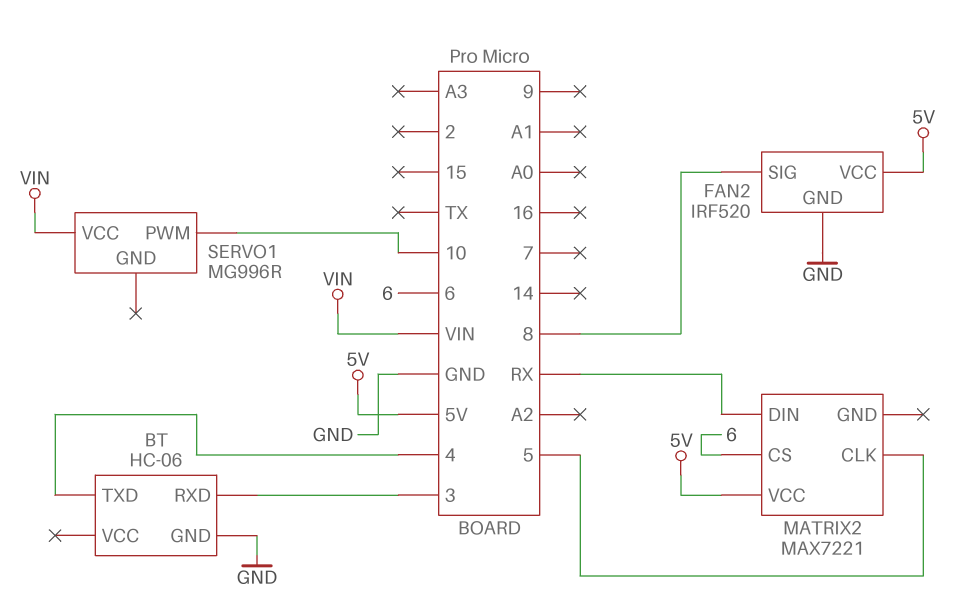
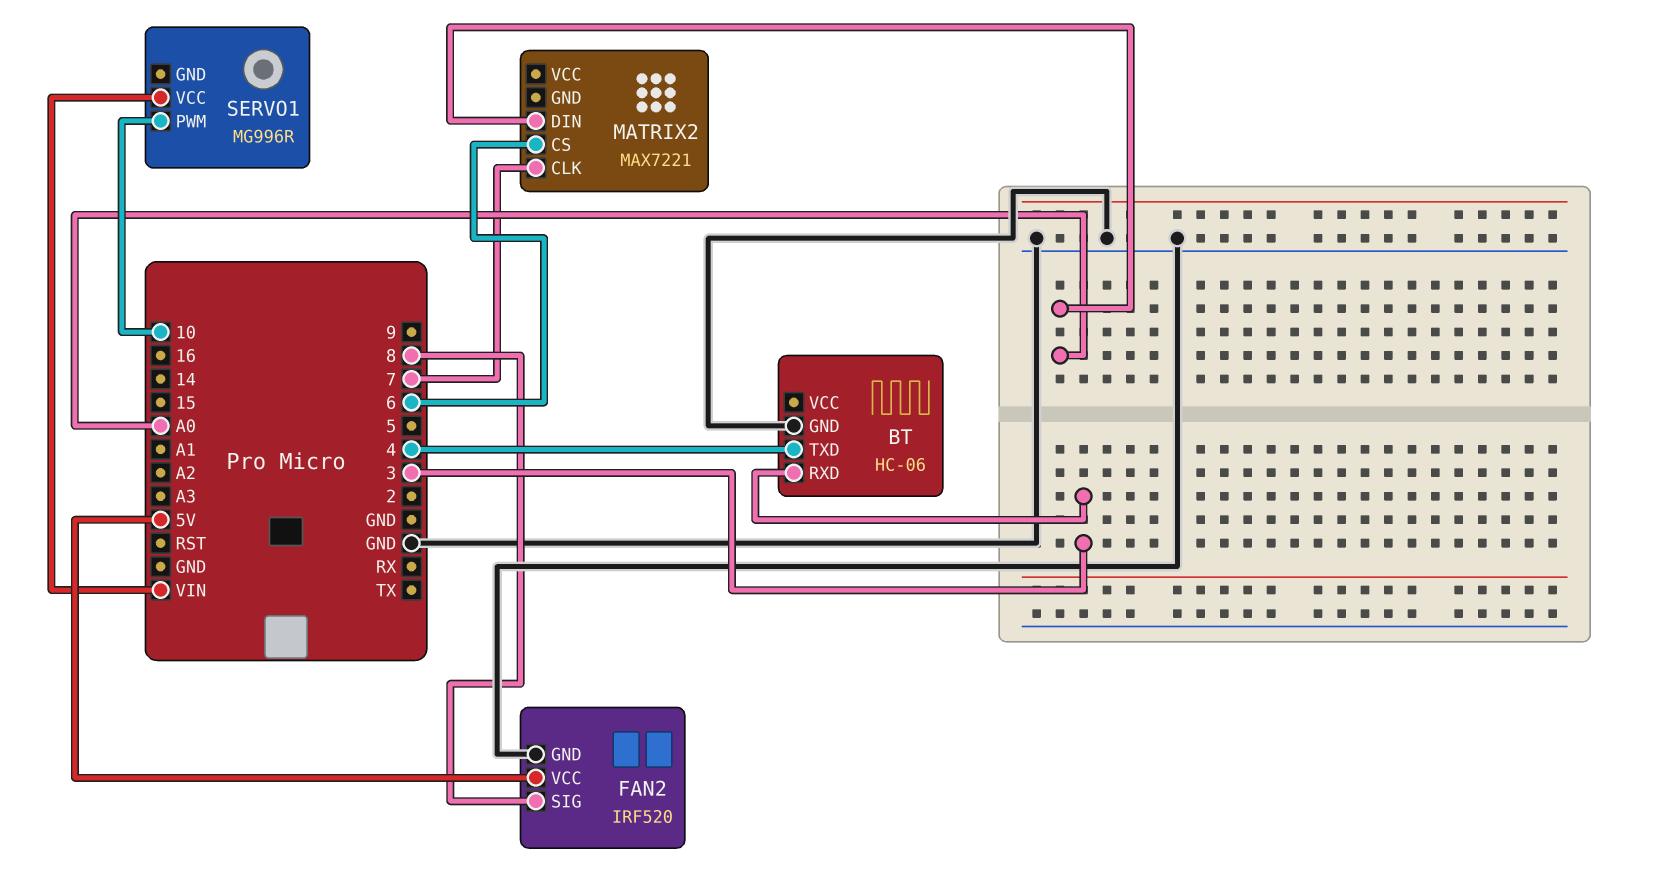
MATRIX2 pin CLK: 5 -> 7
MATRIX2 pin DIN: RX -> A0
MATRIX2 pin VCC: 5V -> none

